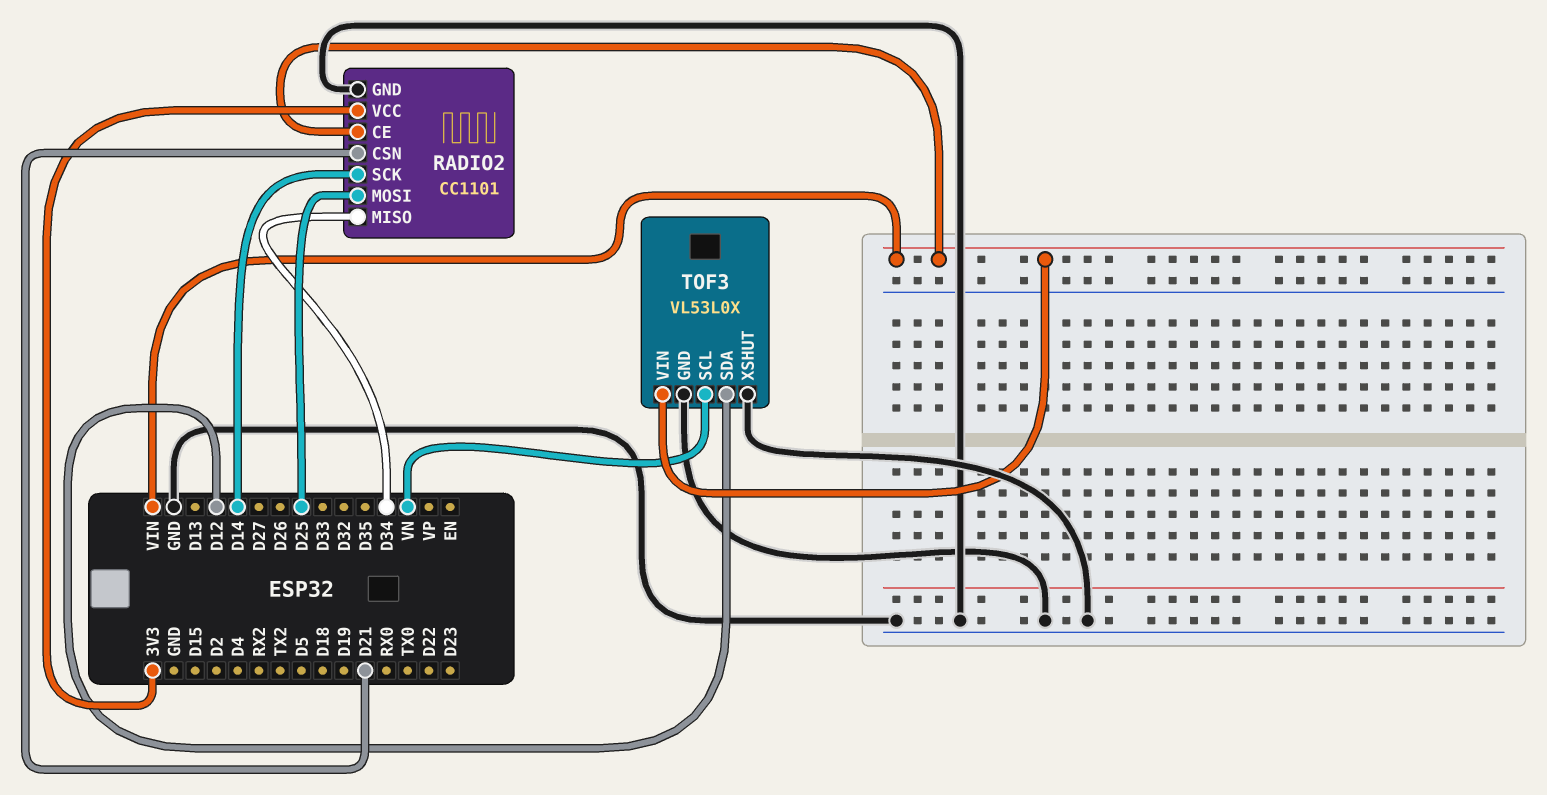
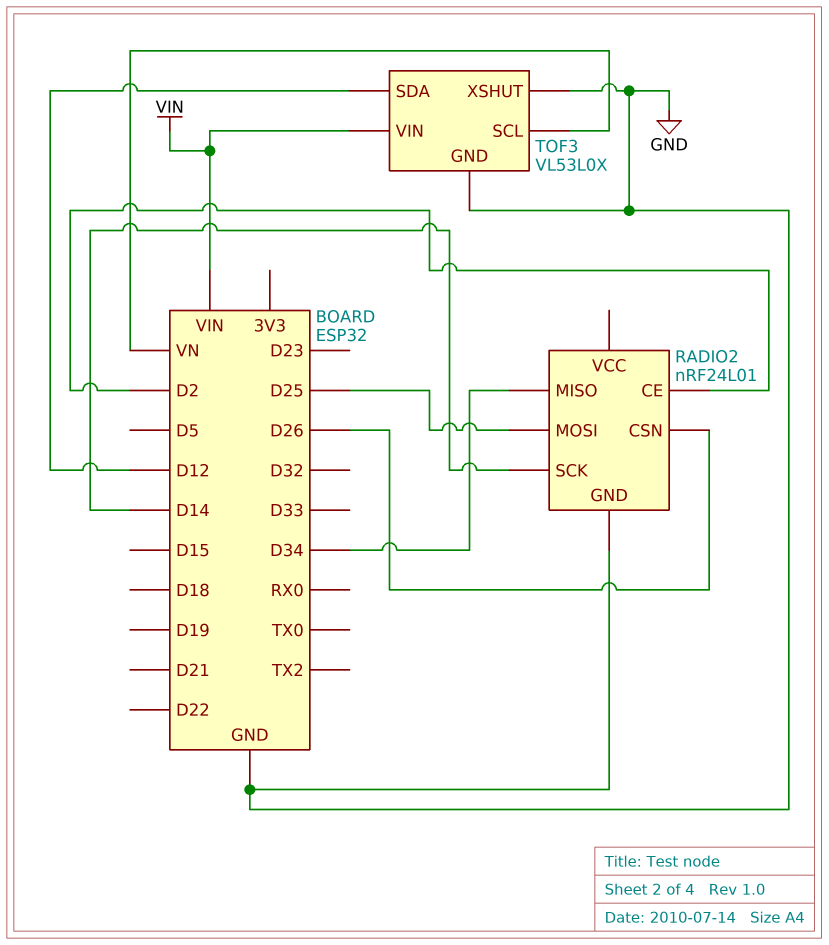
RADIO2: CC1101 -> nRF24L01
RADIO2 pin CE: VIN -> D2
RADIO2 pin CSN: D21 -> D26
RADIO2 pin VCC: 3V3 -> none

